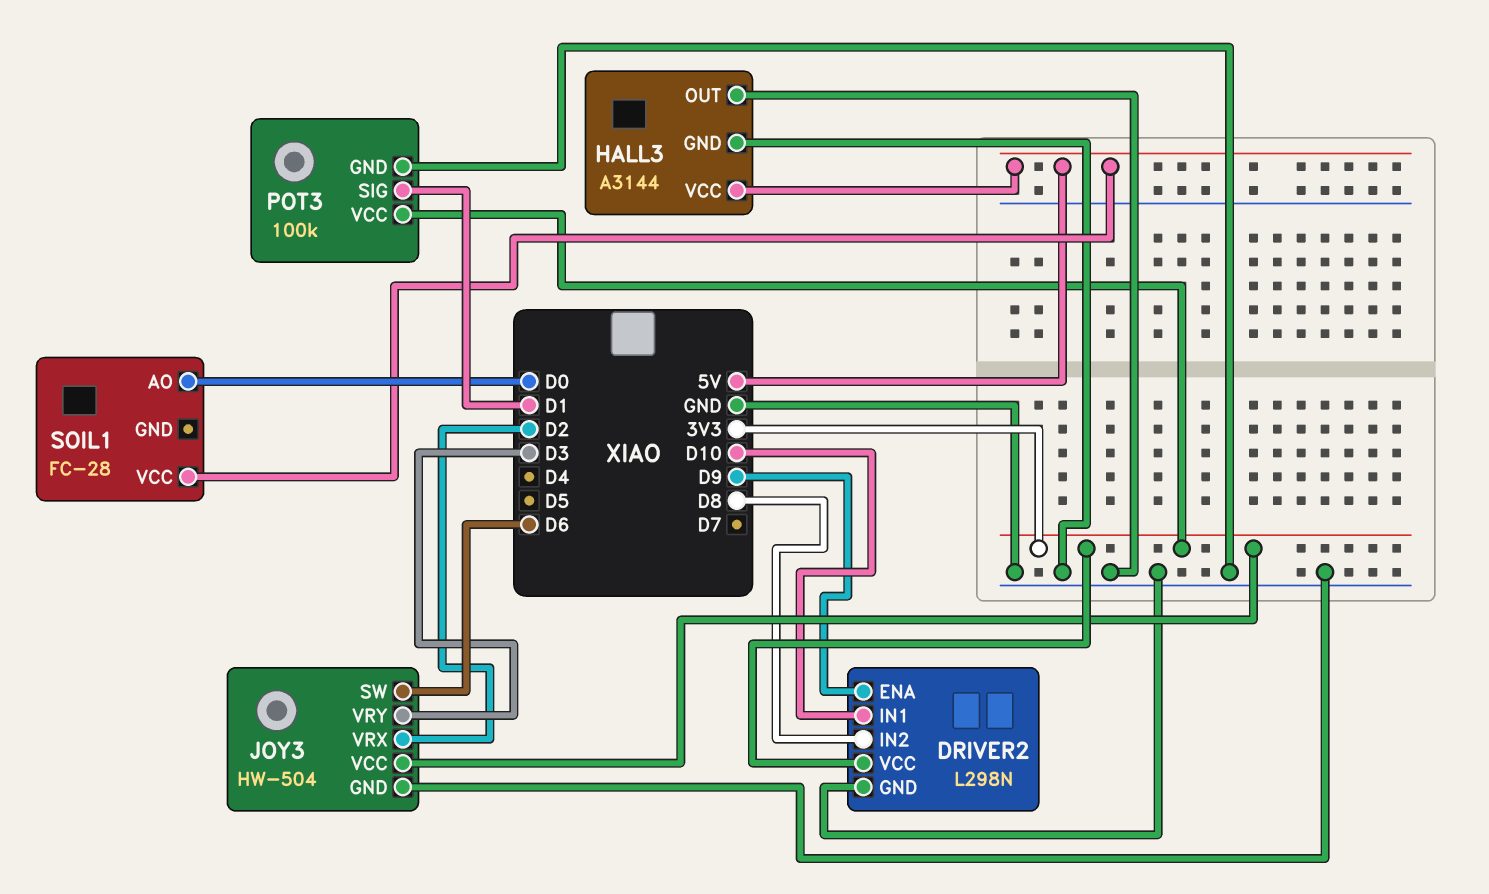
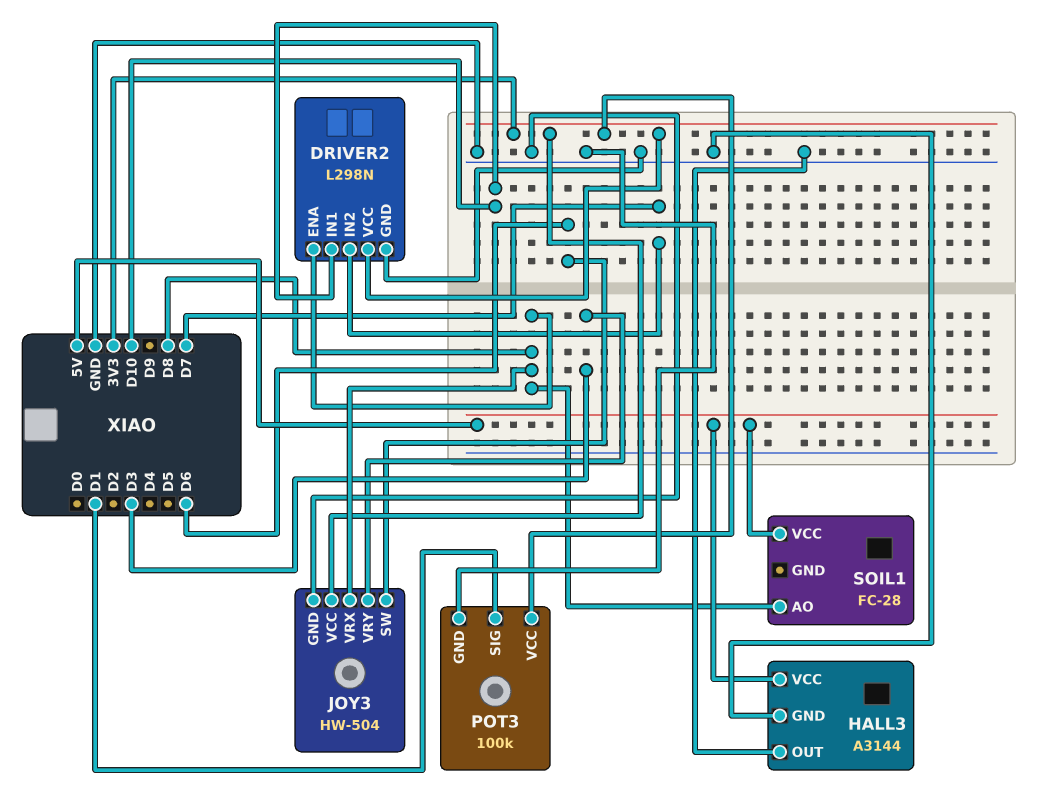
DRIVER2 pin ENA: D9 -> D8
DRIVER2 pin IN2: D8 -> D7
JOY3 pin VRX: D2 -> D8
SOIL1 pin AO: D0 -> D8

